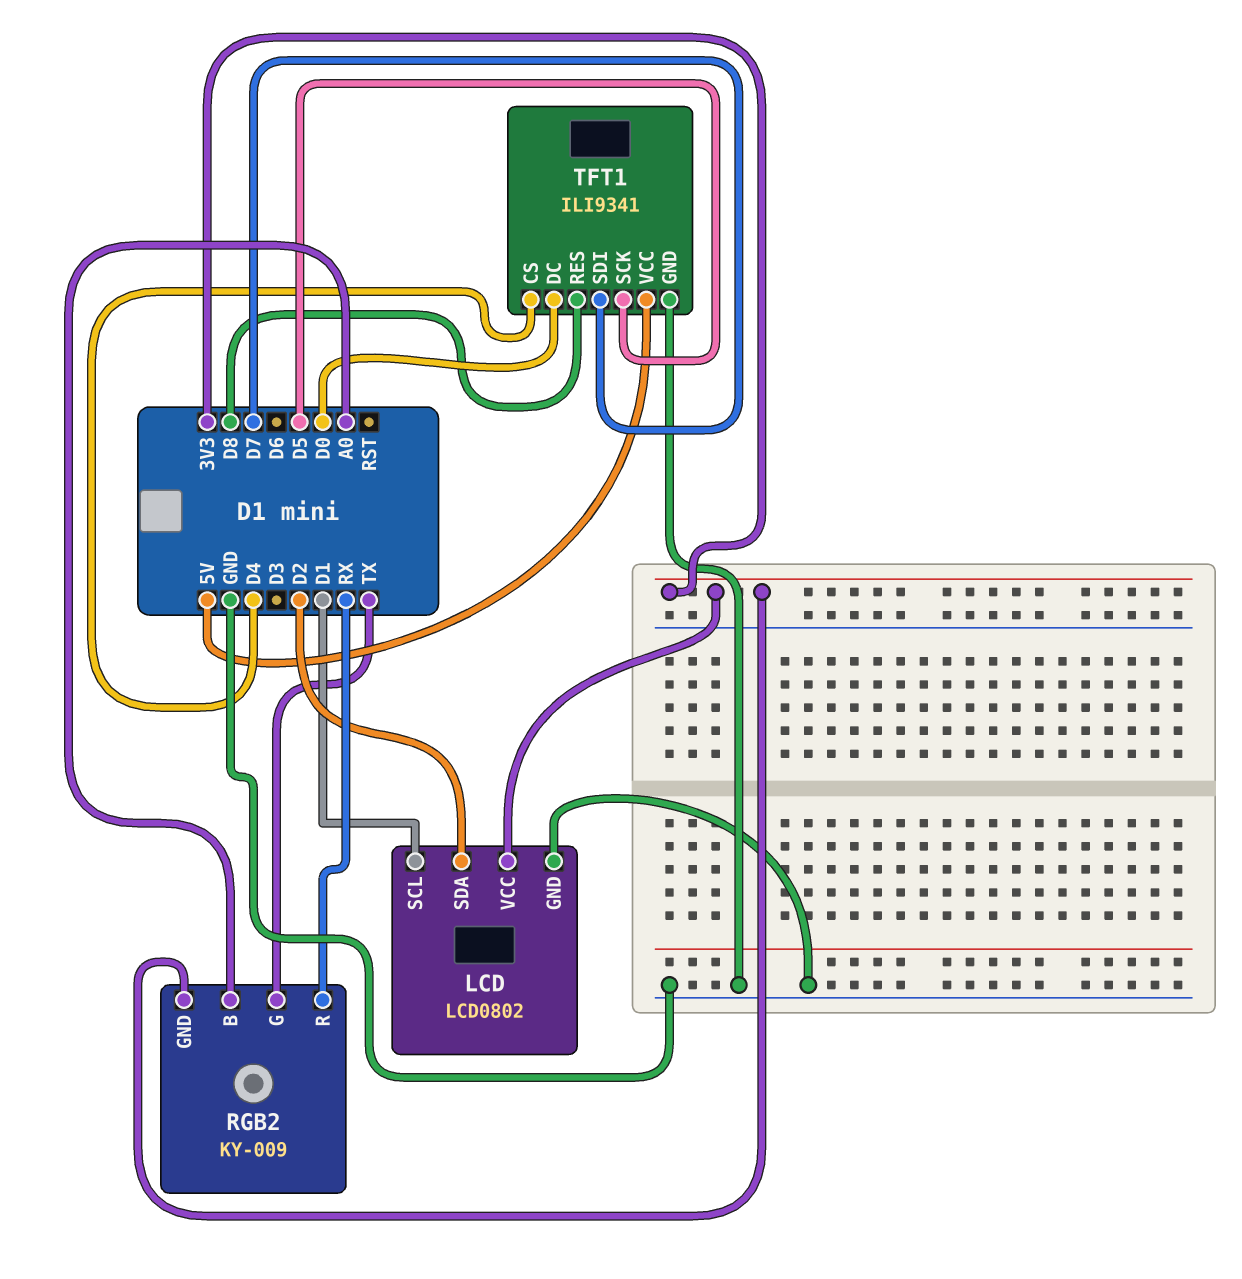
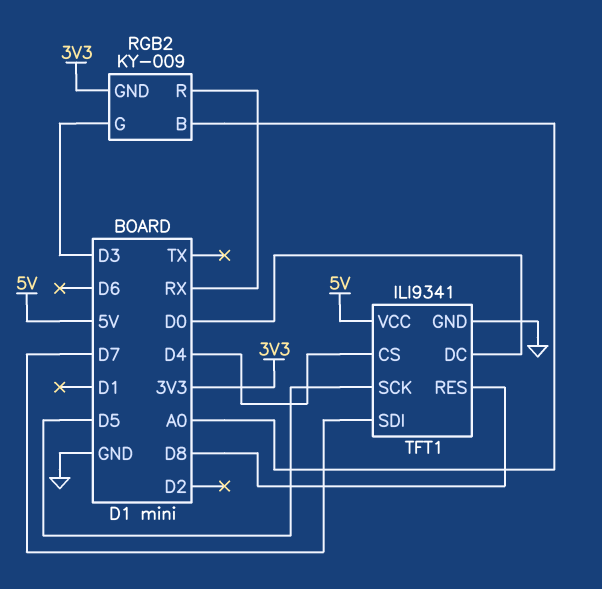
LCD: LCD0802 -> none
LCD pin GND: GND -> none
LCD pin SCL: D1 -> none
LCD pin SDA: D2 -> none
LCD pin VCC: 3V3 -> none
RGB2 pin G: TX -> D3

